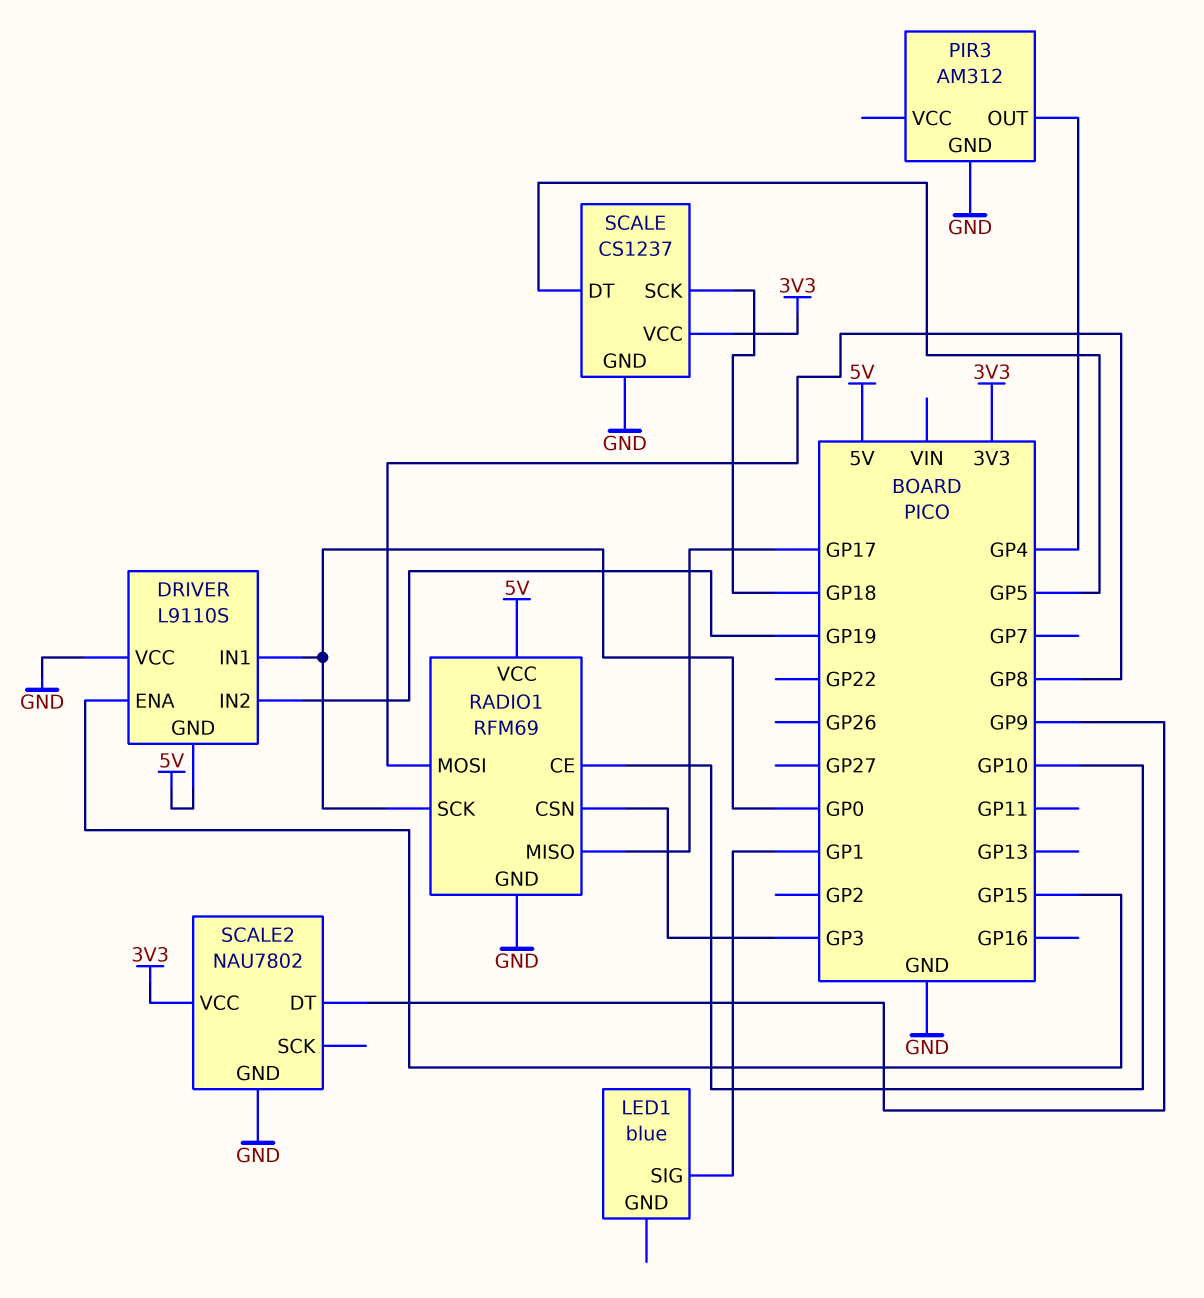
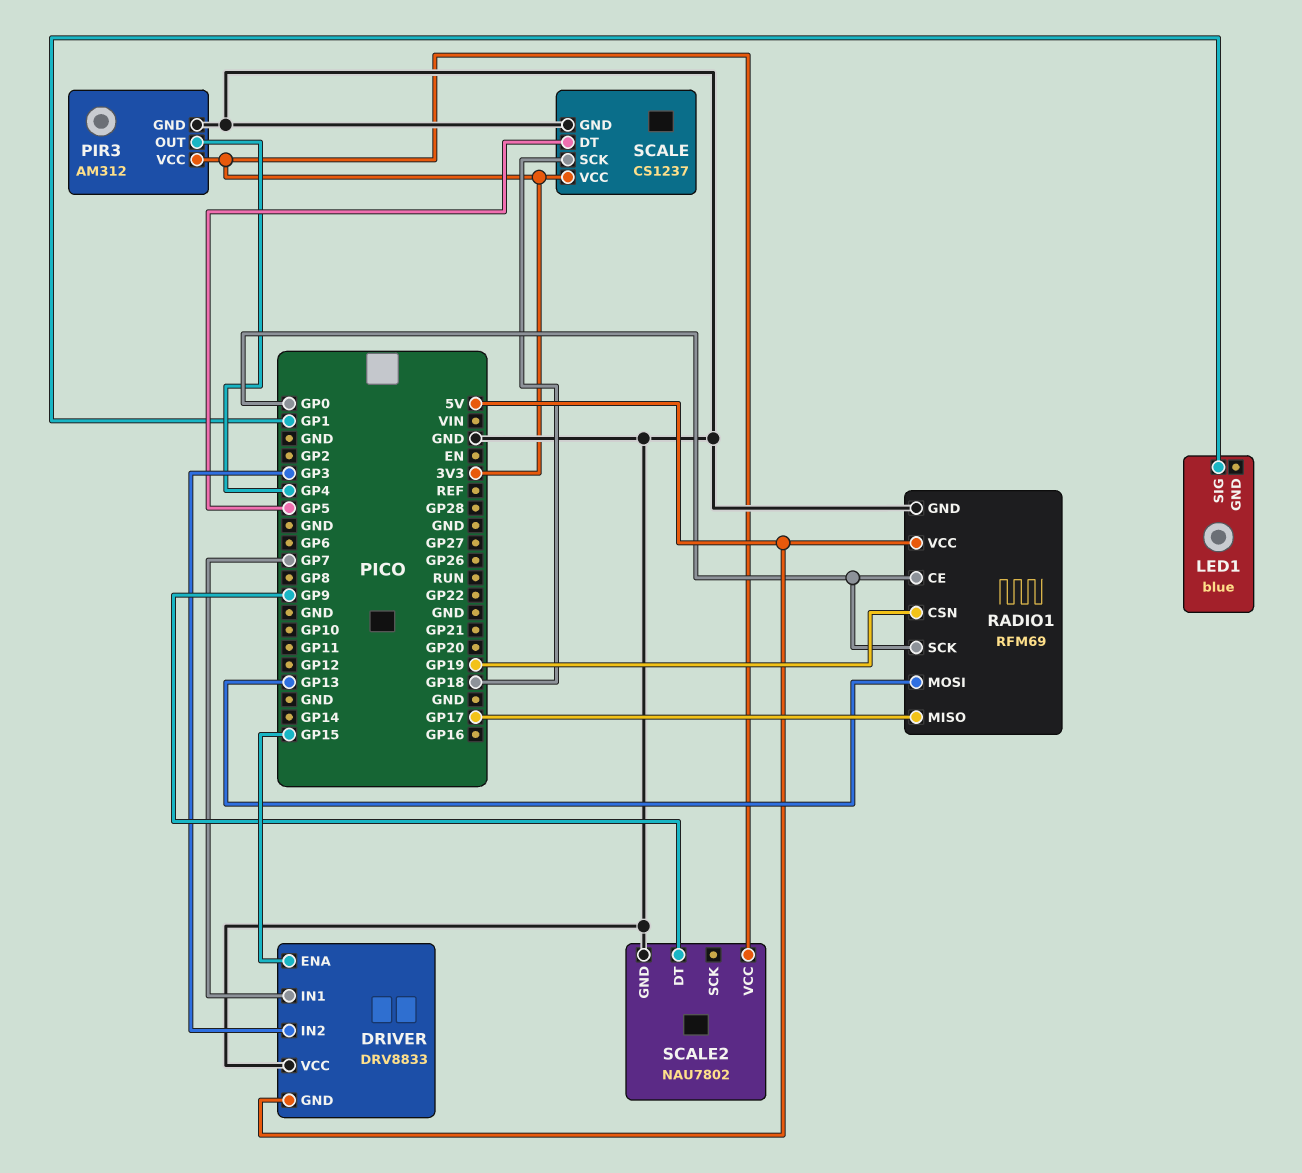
DRIVER: L9110S -> DRV8833
DRIVER pin IN1: GP0 -> GP7
DRIVER pin IN2: GP19 -> GP3
PIR3 pin VCC: none -> 3V3
RADIO1 pin CE: GP10 -> GP0
RADIO1 pin CSN: GP3 -> GP19
RADIO1 pin MOSI: GP8 -> GP13

